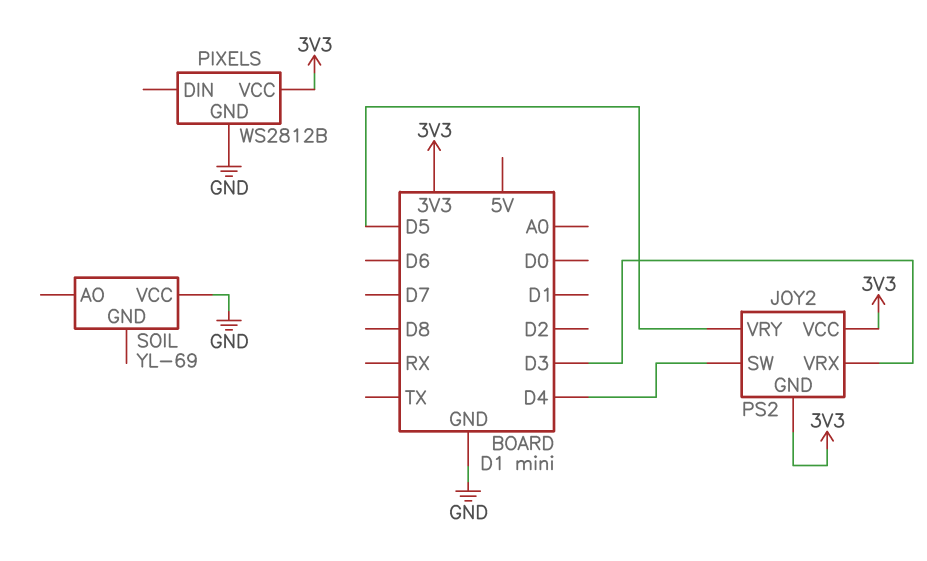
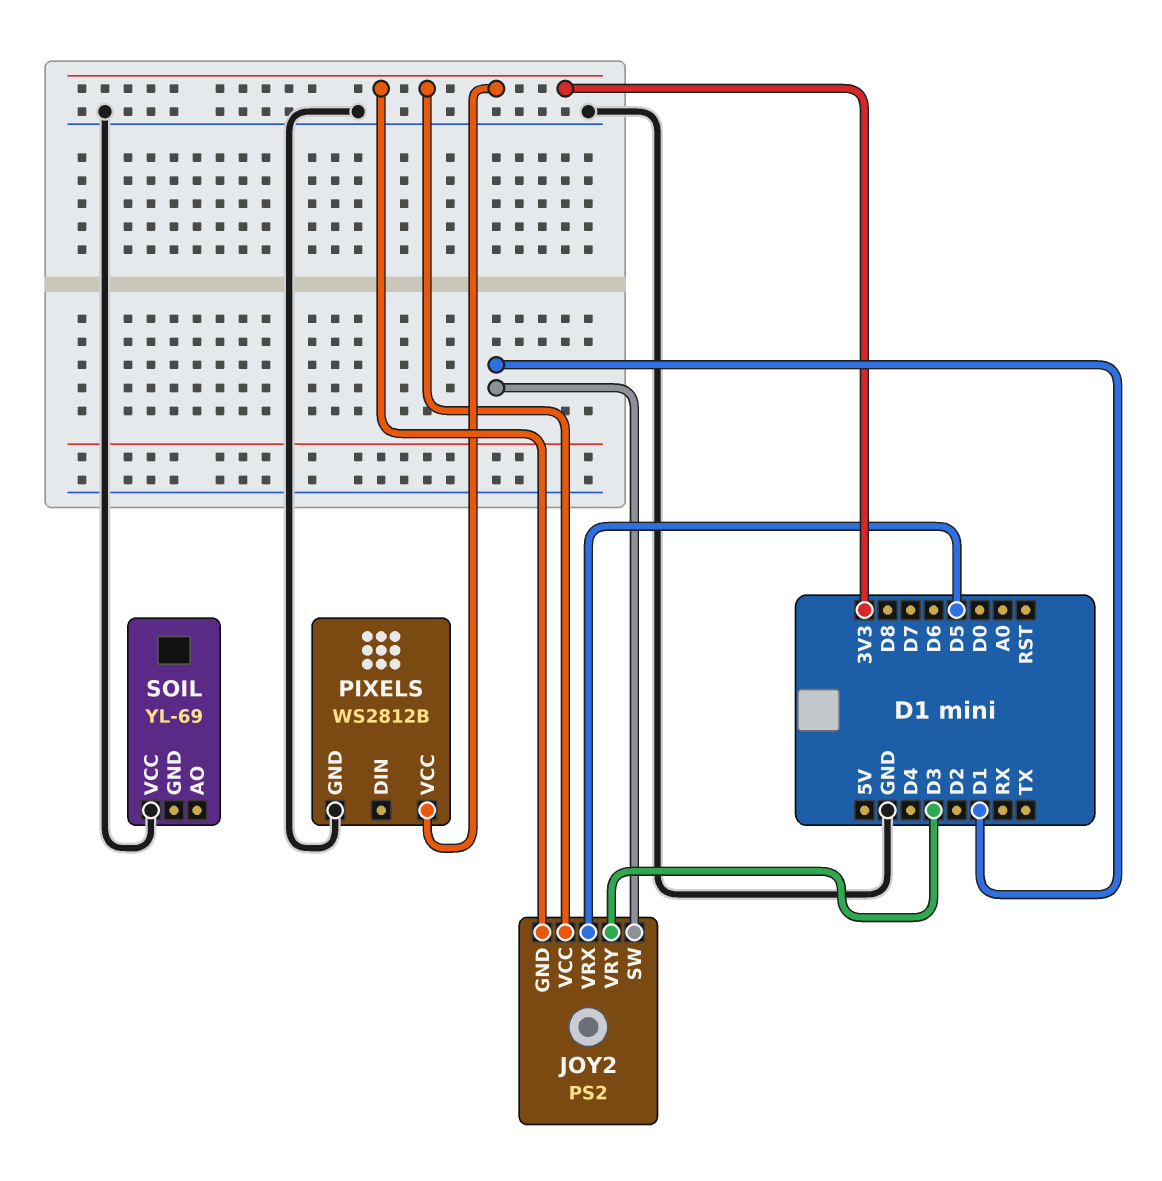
JOY2 pin SW: D4 -> D1
JOY2 pin VRX: D3 -> D5
JOY2 pin VRY: D5 -> D3

